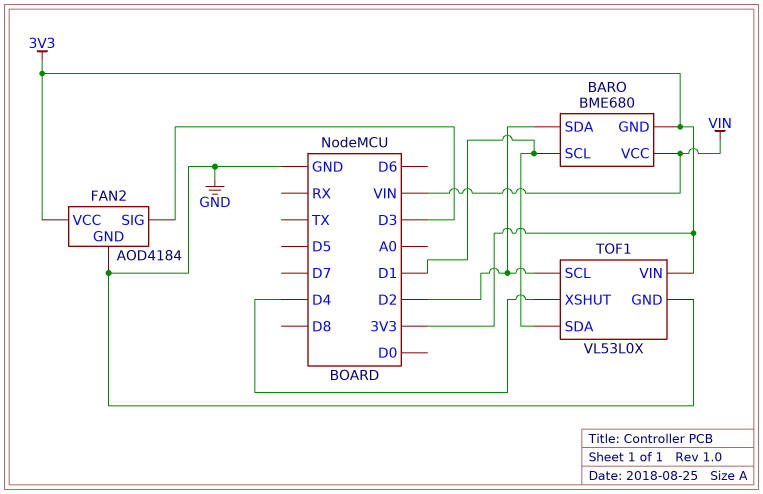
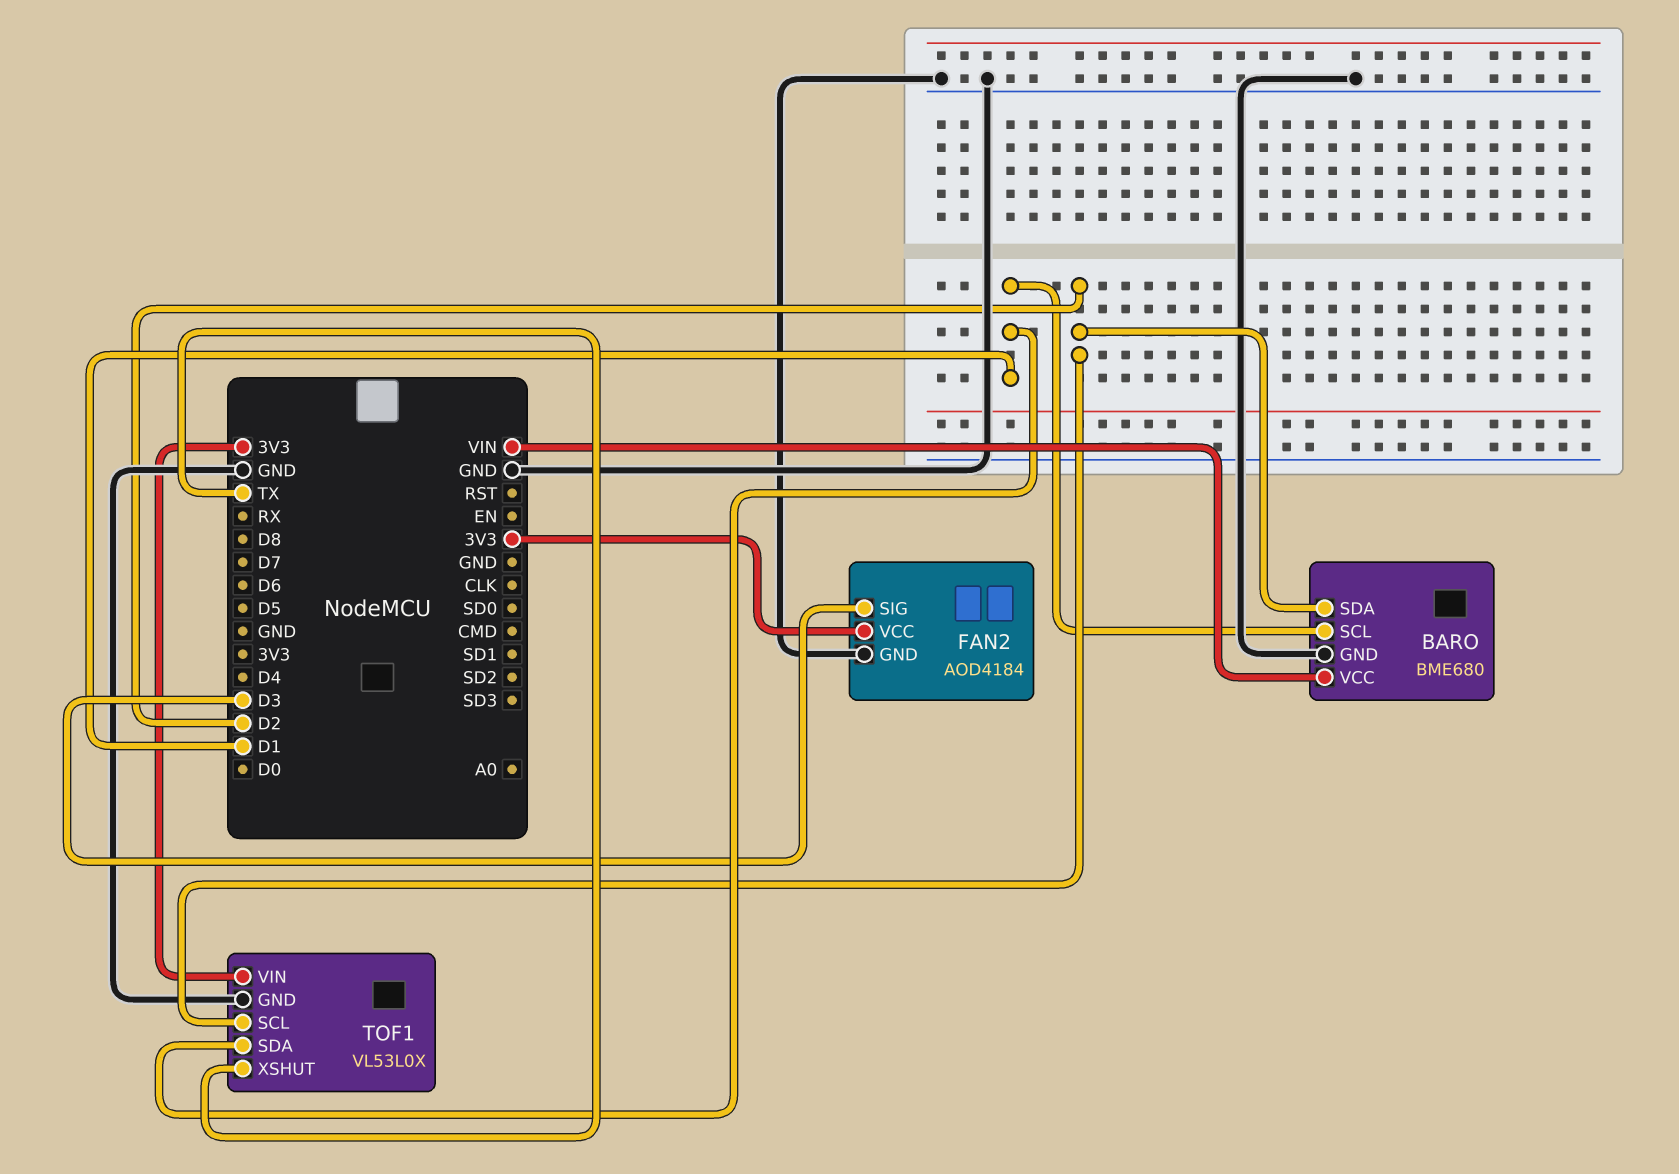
BARO pin GND: 3V3 -> GND
TOF1 pin XSHUT: D4 -> TX

